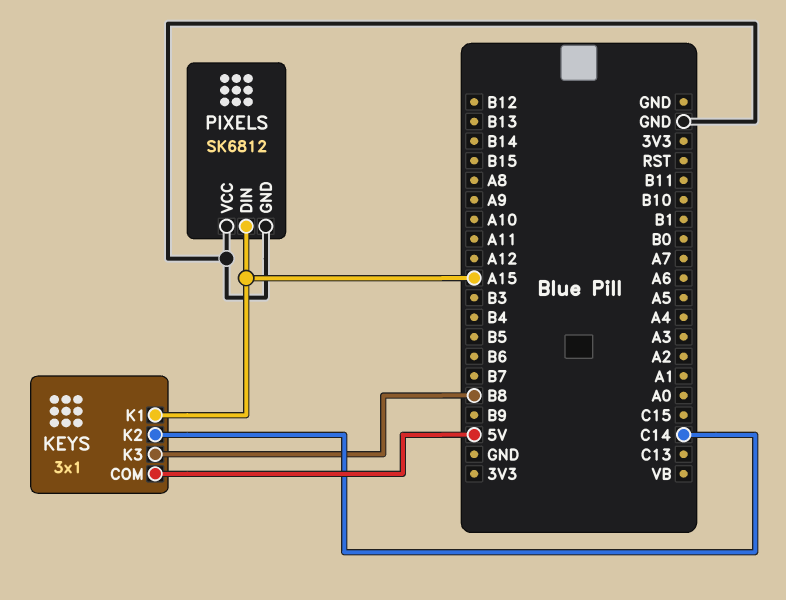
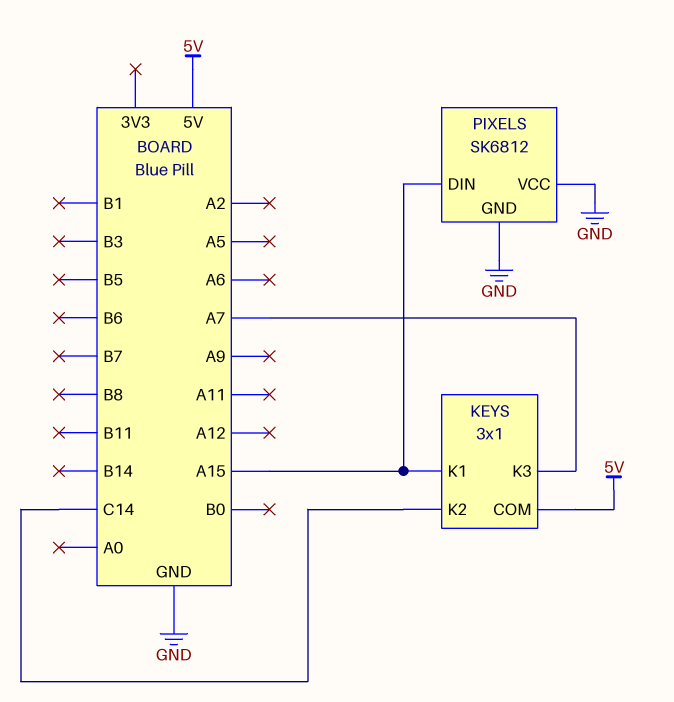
KEYS pin K3: B8 -> A7

